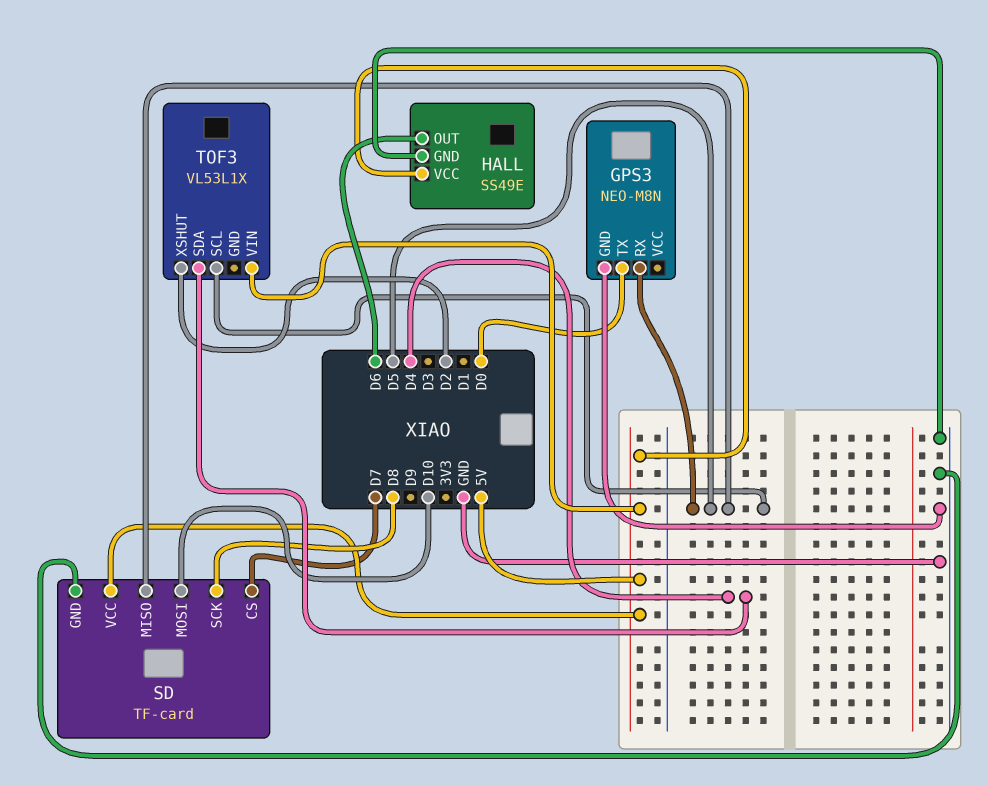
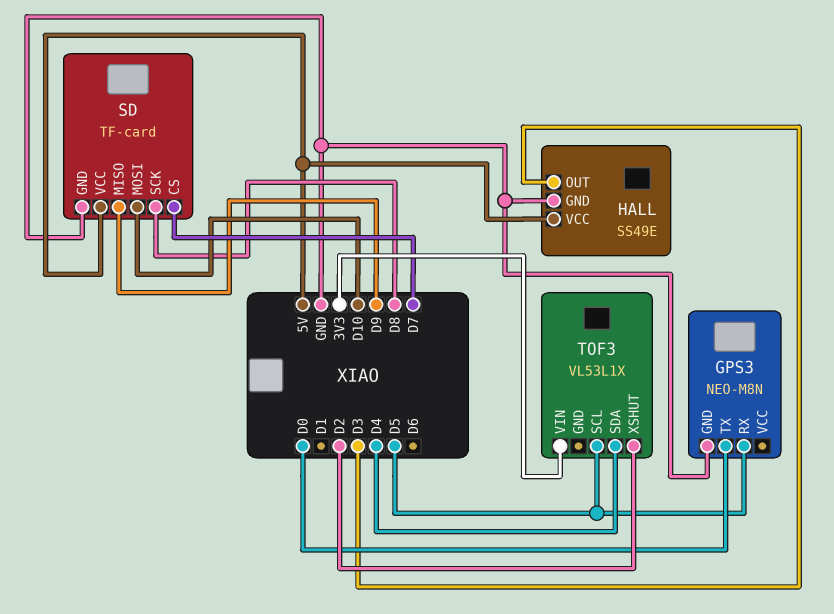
HALL pin OUT: D6 -> D3
SD pin MISO: D5 -> D9
TOF3 pin VIN: 5V -> 3V3

